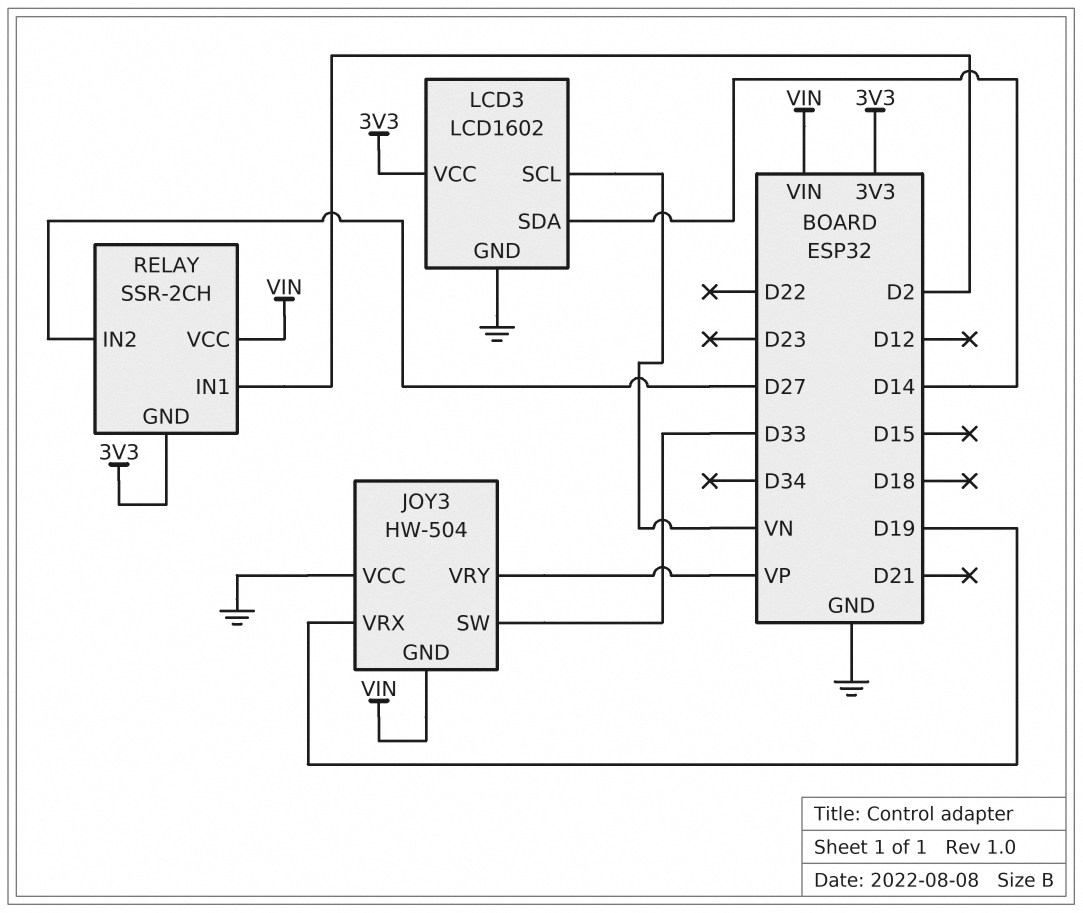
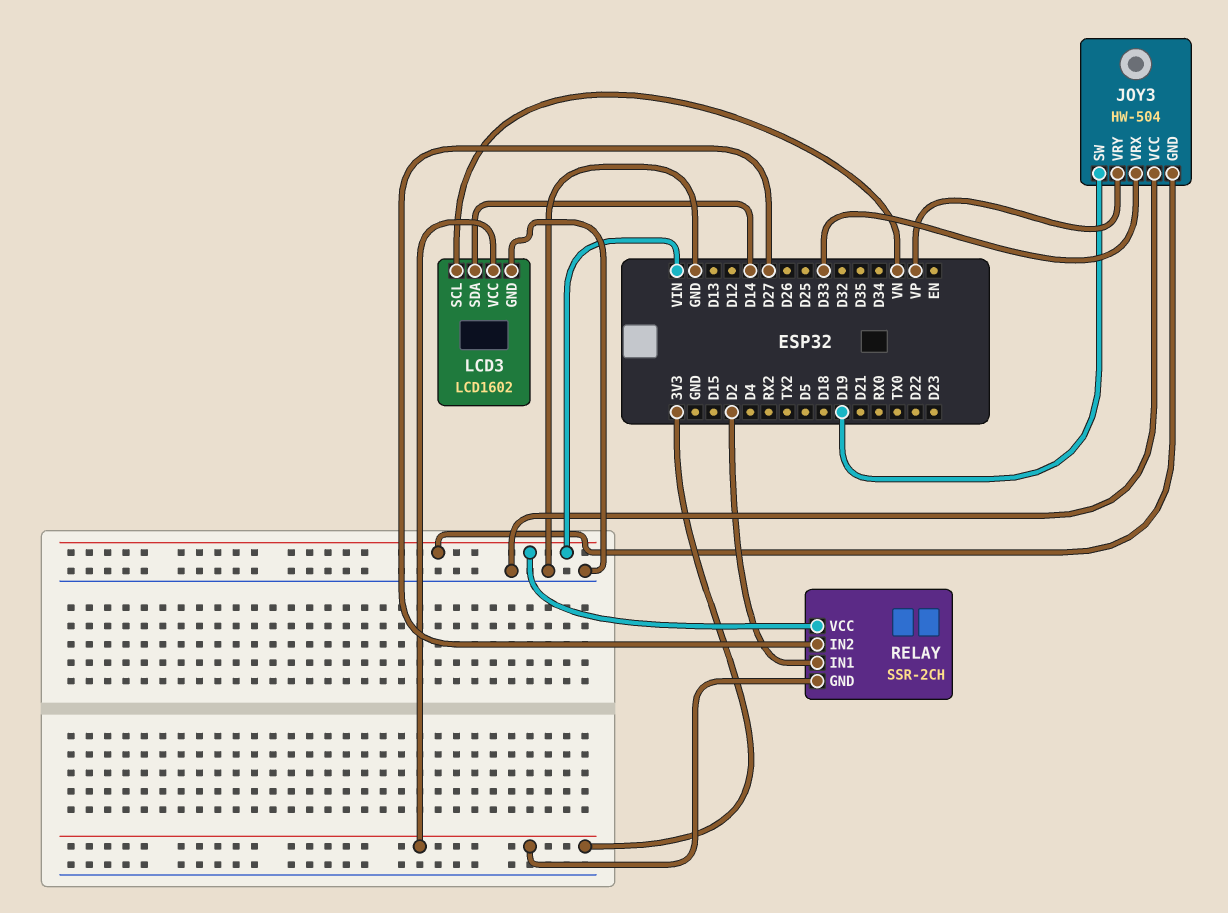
JOY3 pin SW: D33 -> D19
JOY3 pin VRX: D19 -> D33

